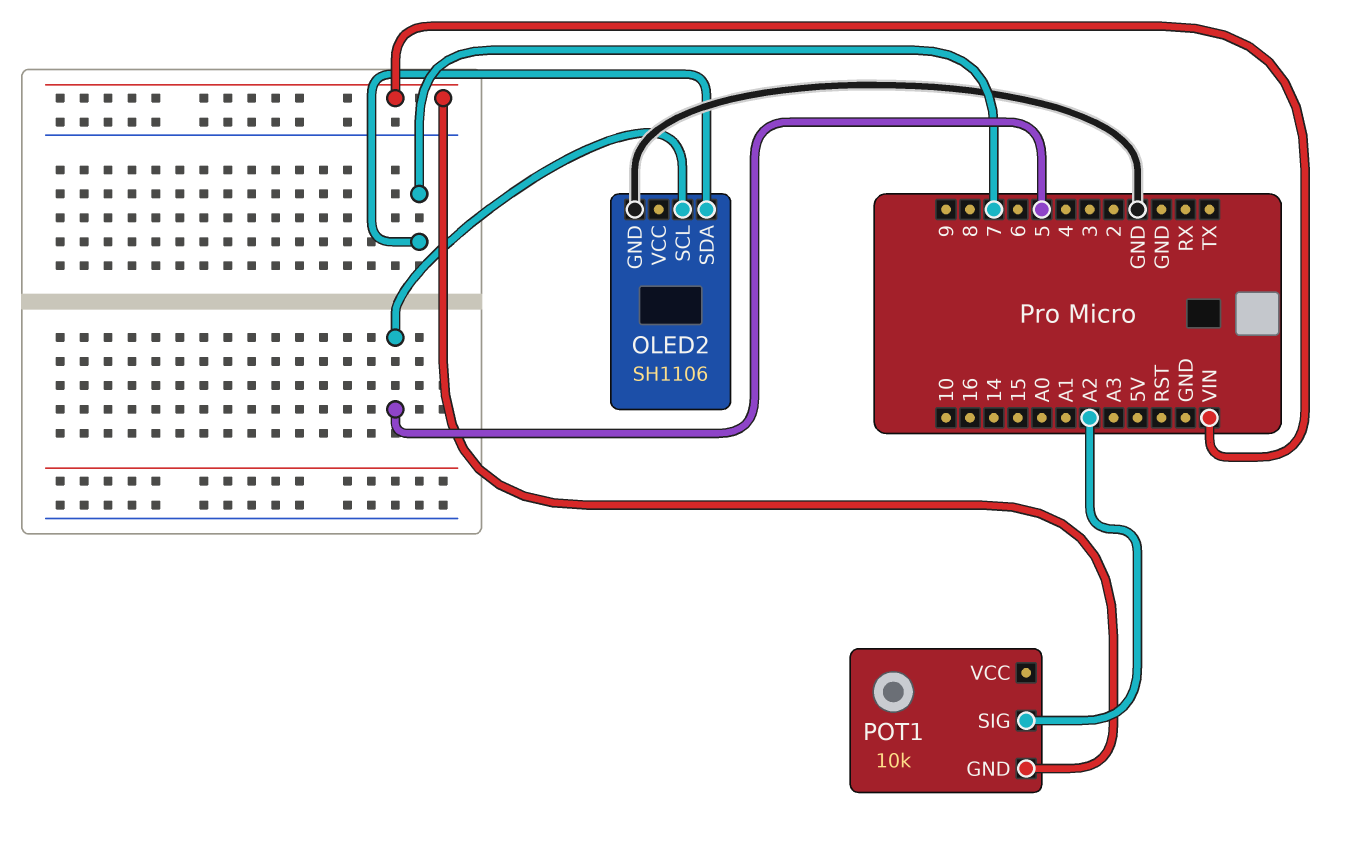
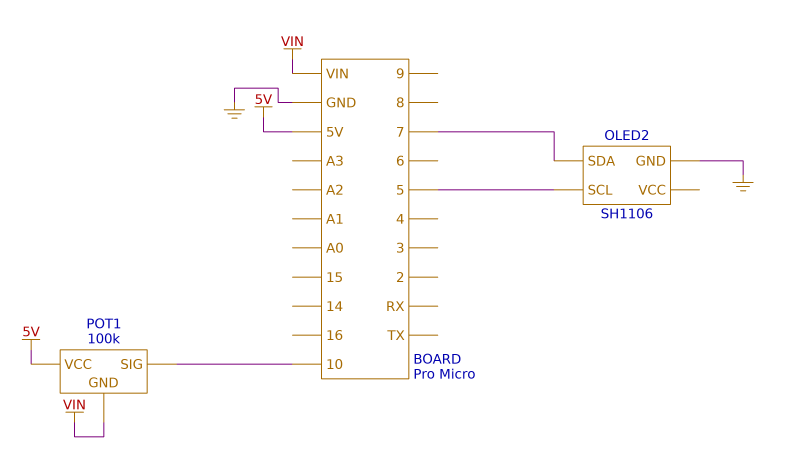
POT1: 10k -> 100k
POT1 pin SIG: A2 -> 10
POT1 pin VCC: none -> 5V

